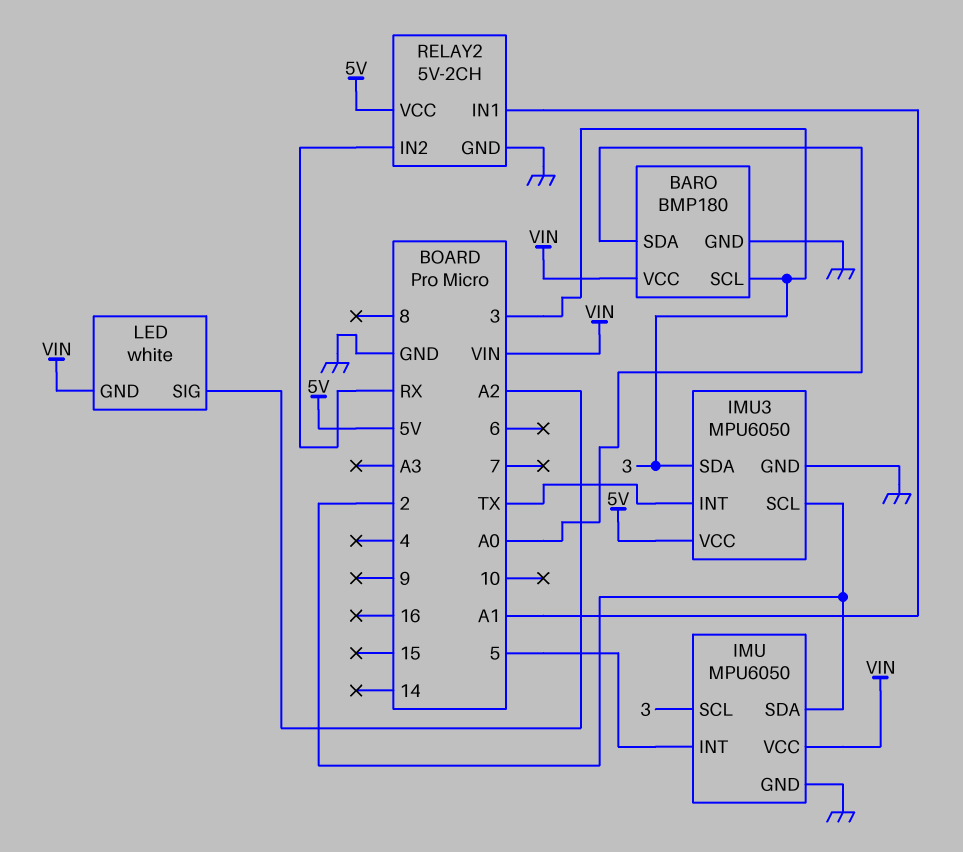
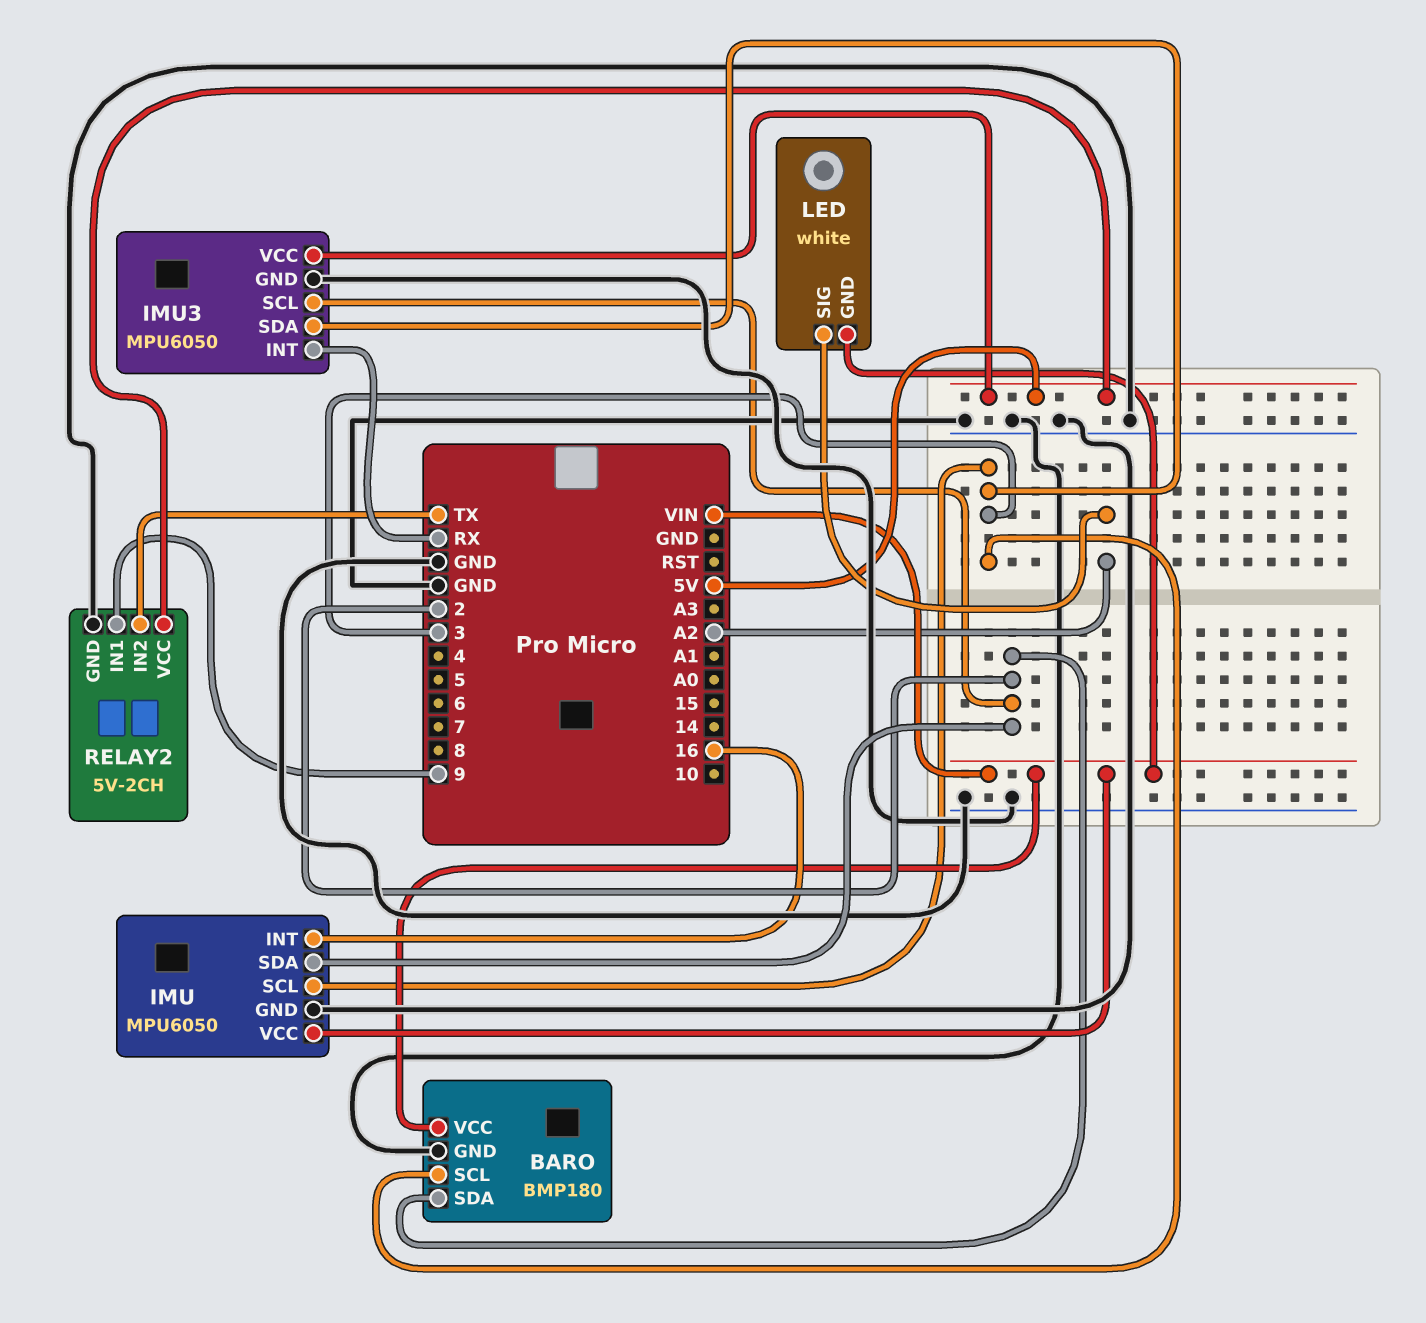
BARO pin SDA: A0 -> 2
IMU pin INT: 5 -> 16
IMU3 pin INT: TX -> RX
RELAY2 pin IN1: A1 -> 9
RELAY2 pin IN2: RX -> TX

